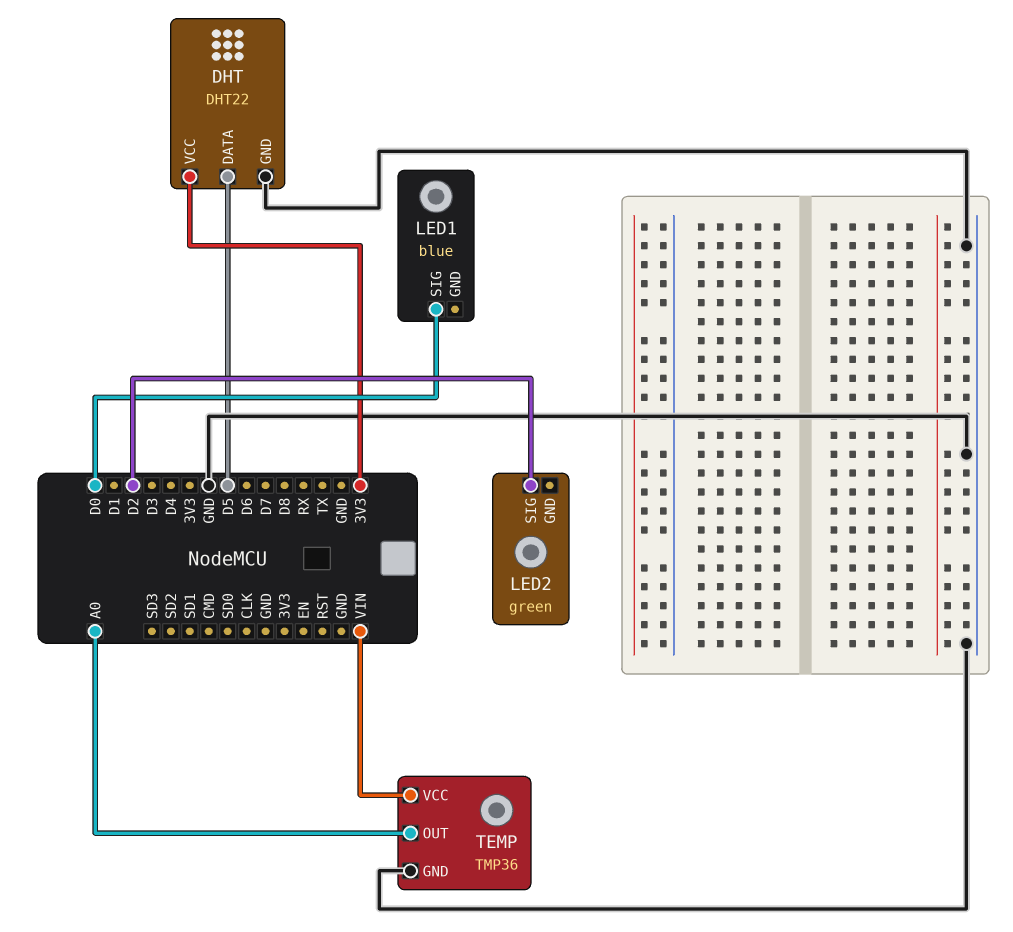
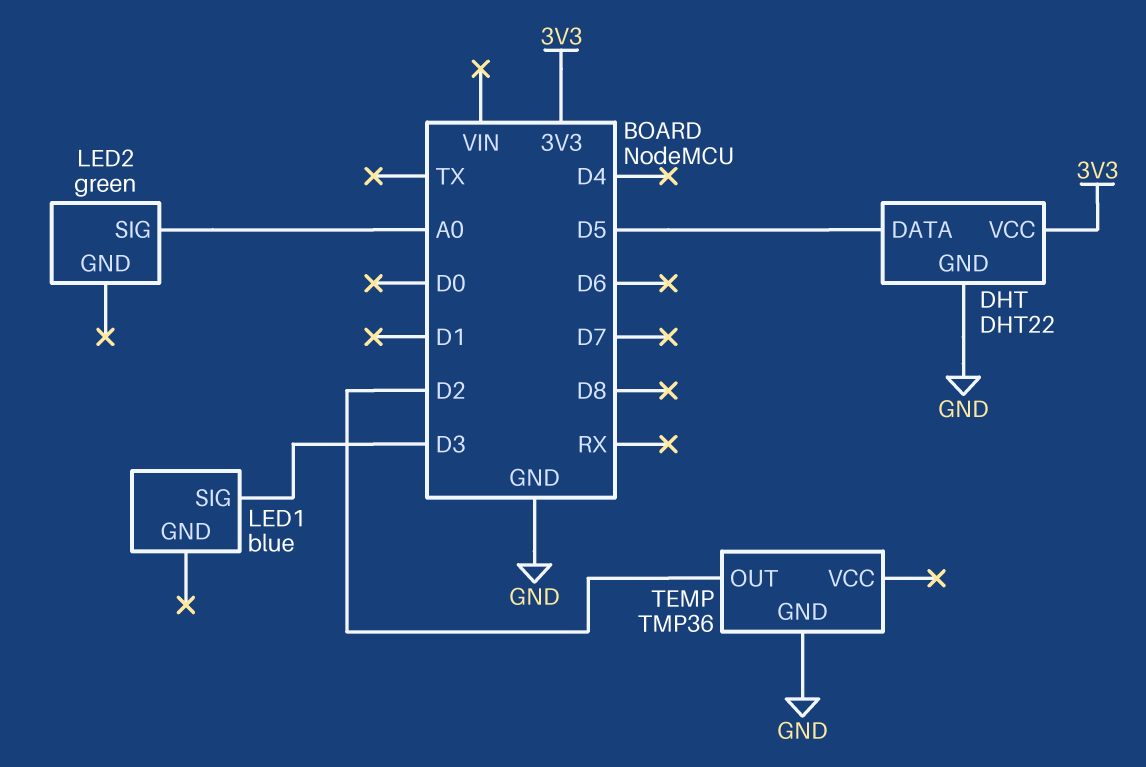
LED1 pin SIG: D0 -> D3
LED2 pin SIG: D2 -> A0
TEMP pin OUT: A0 -> D2
TEMP pin VCC: VIN -> none

